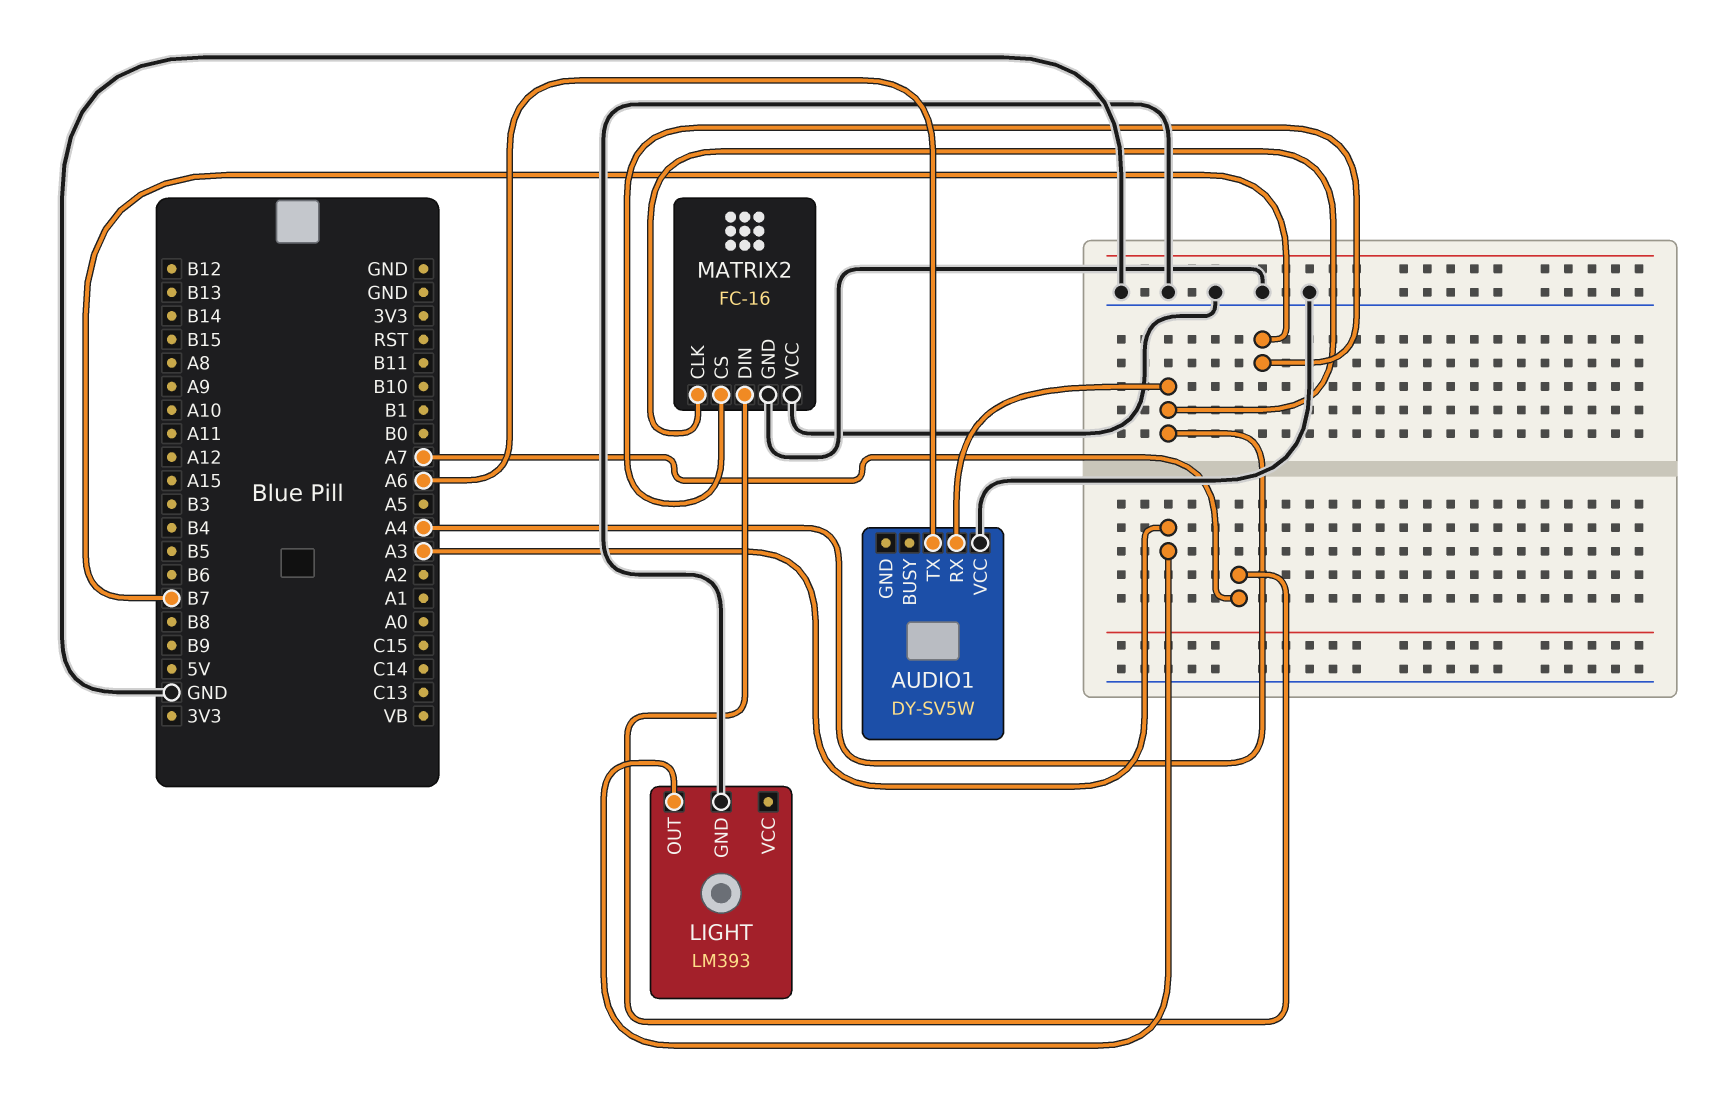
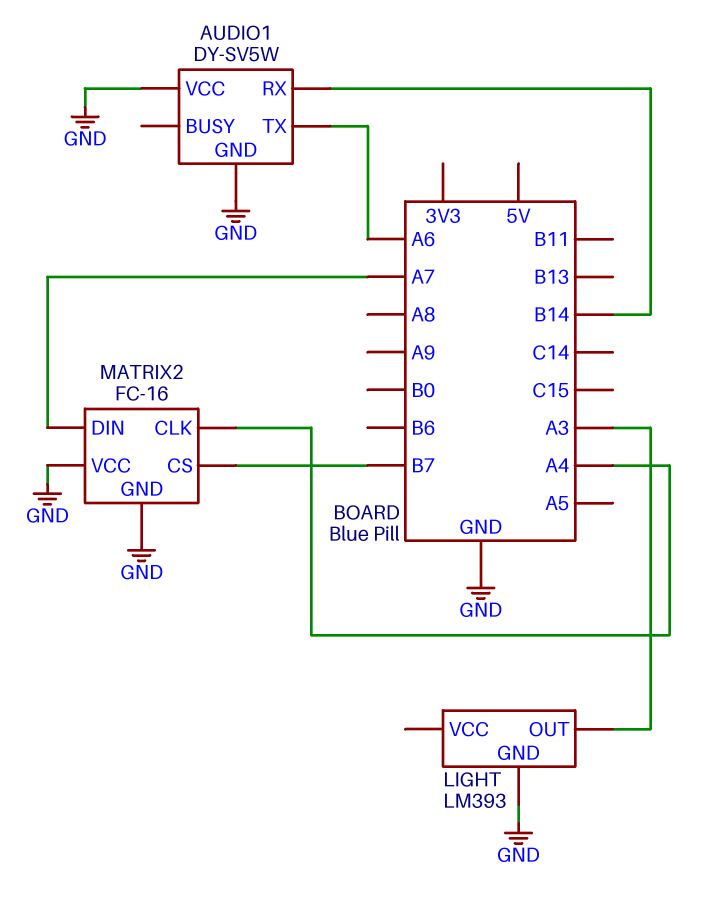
AUDIO1 pin GND: none -> GND
AUDIO1 pin RX: A4 -> B14

